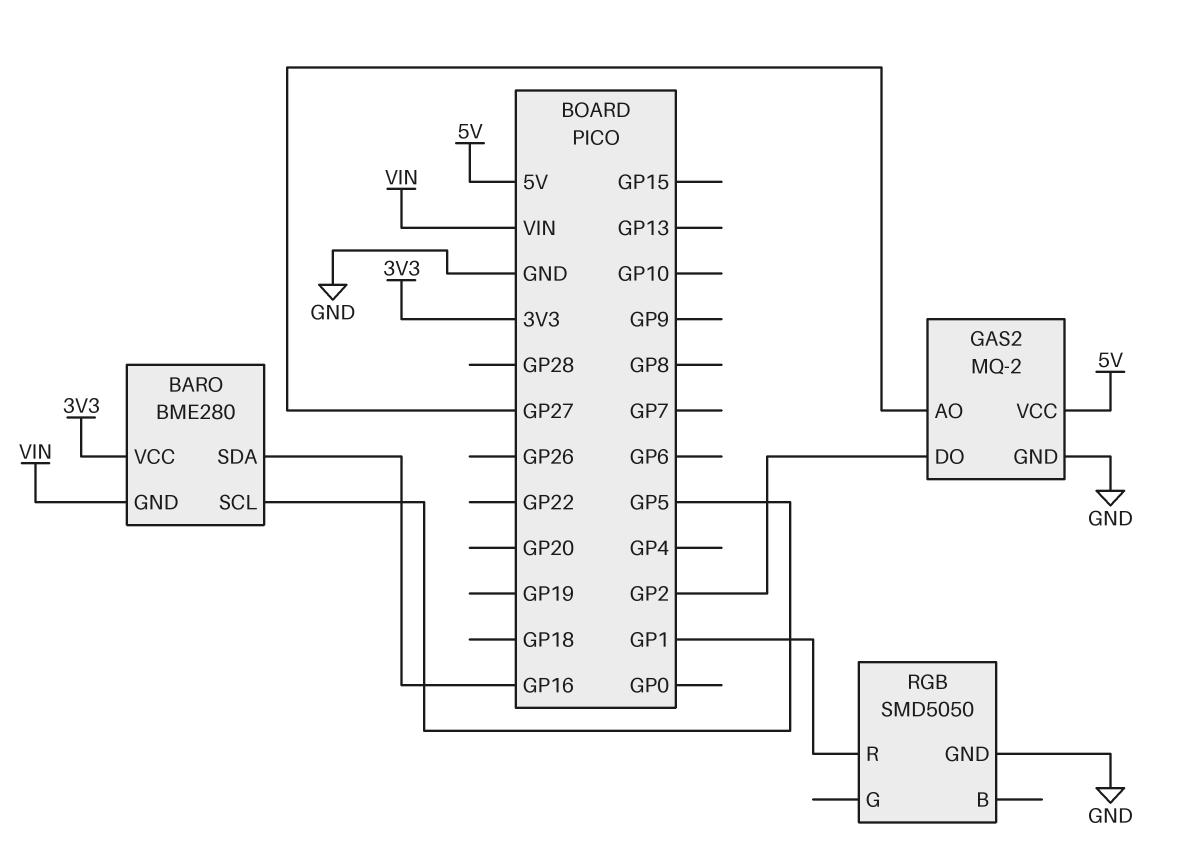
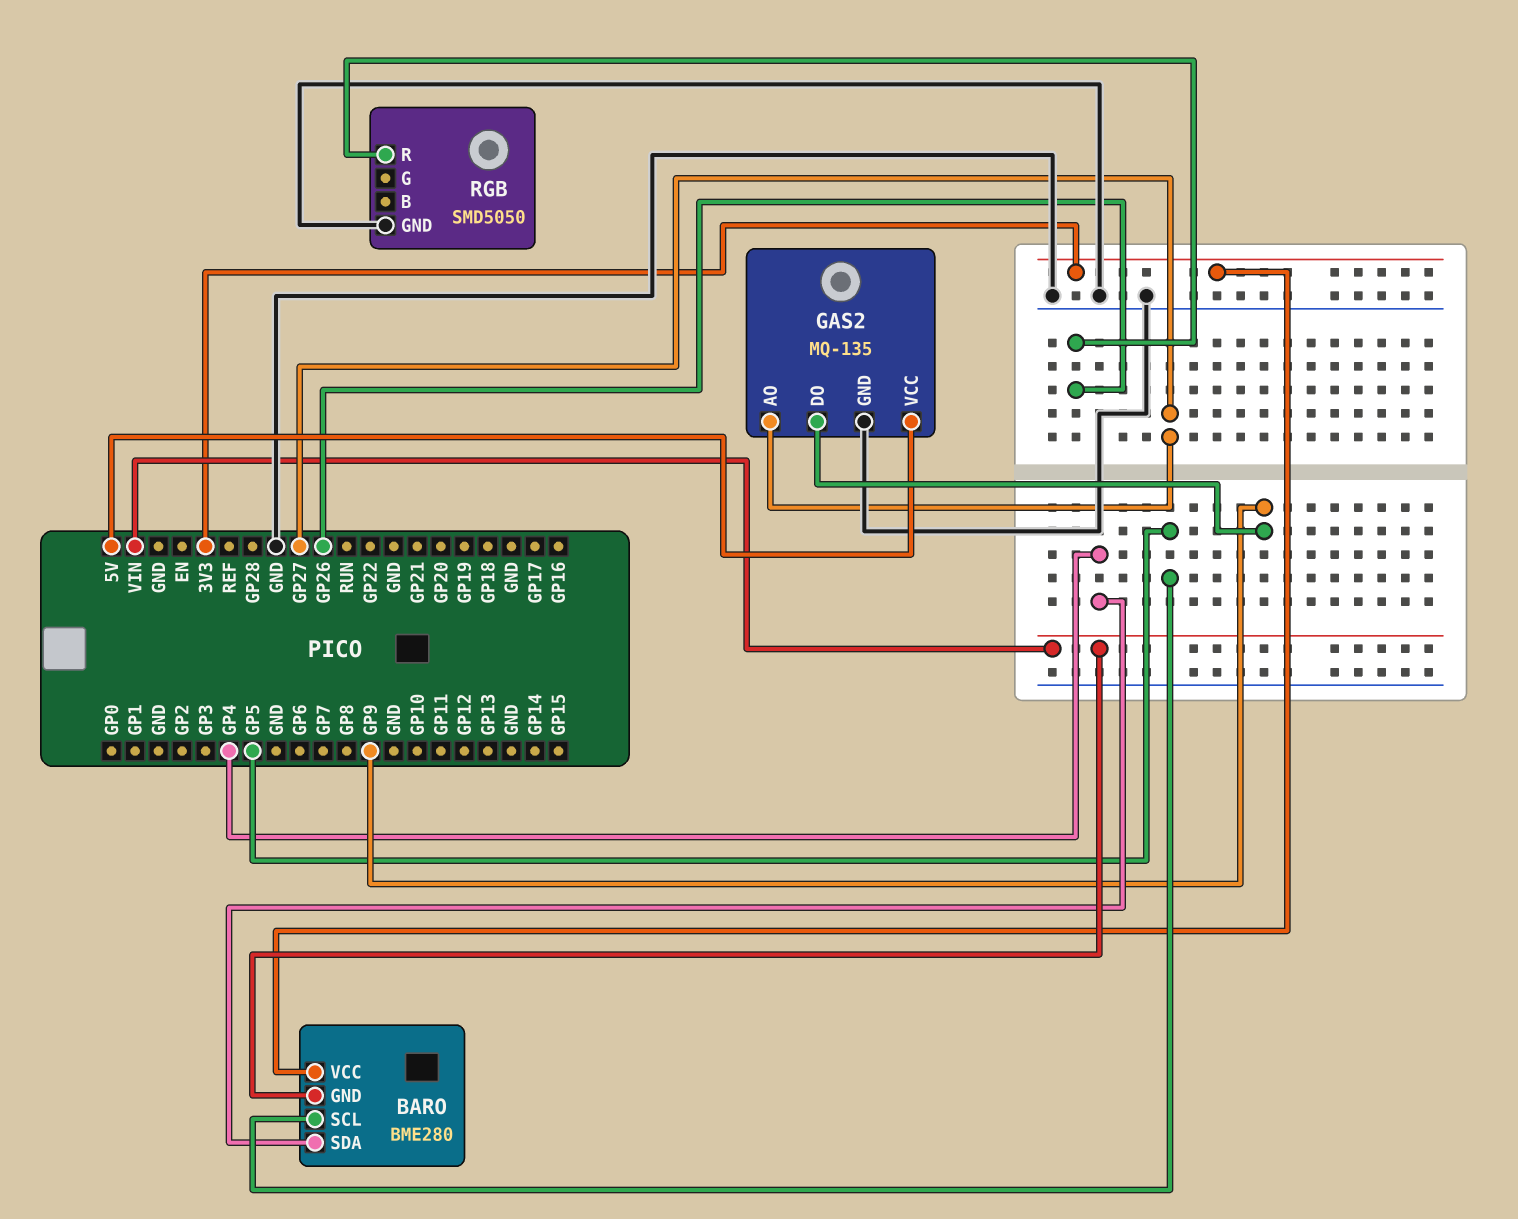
BARO pin SDA: GP16 -> GP4
GAS2: MQ-2 -> MQ-135
GAS2 pin DO: GP2 -> GP9
RGB pin R: GP1 -> GP26

